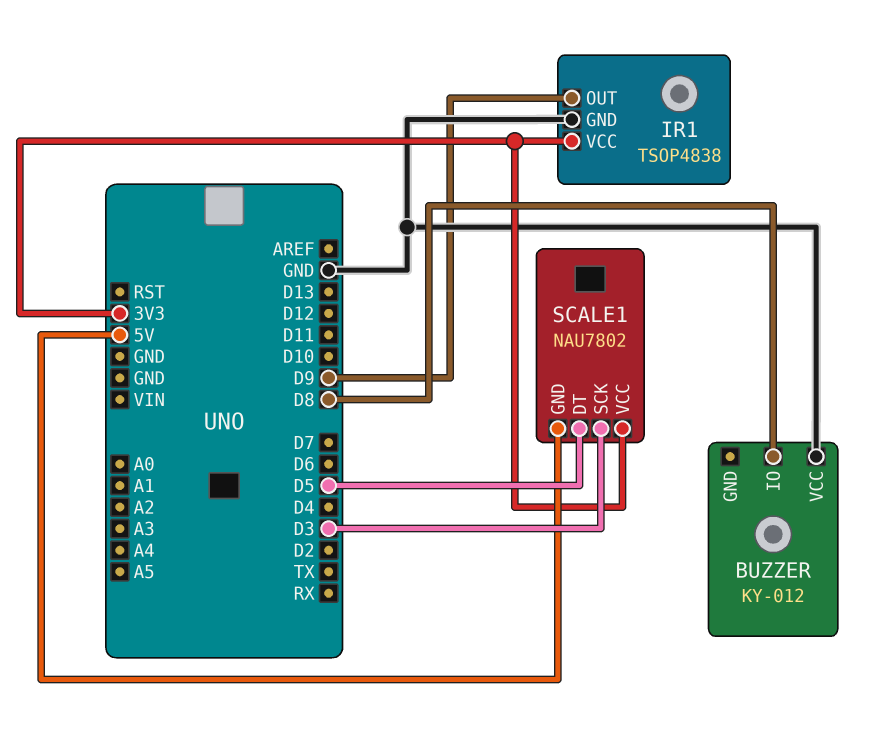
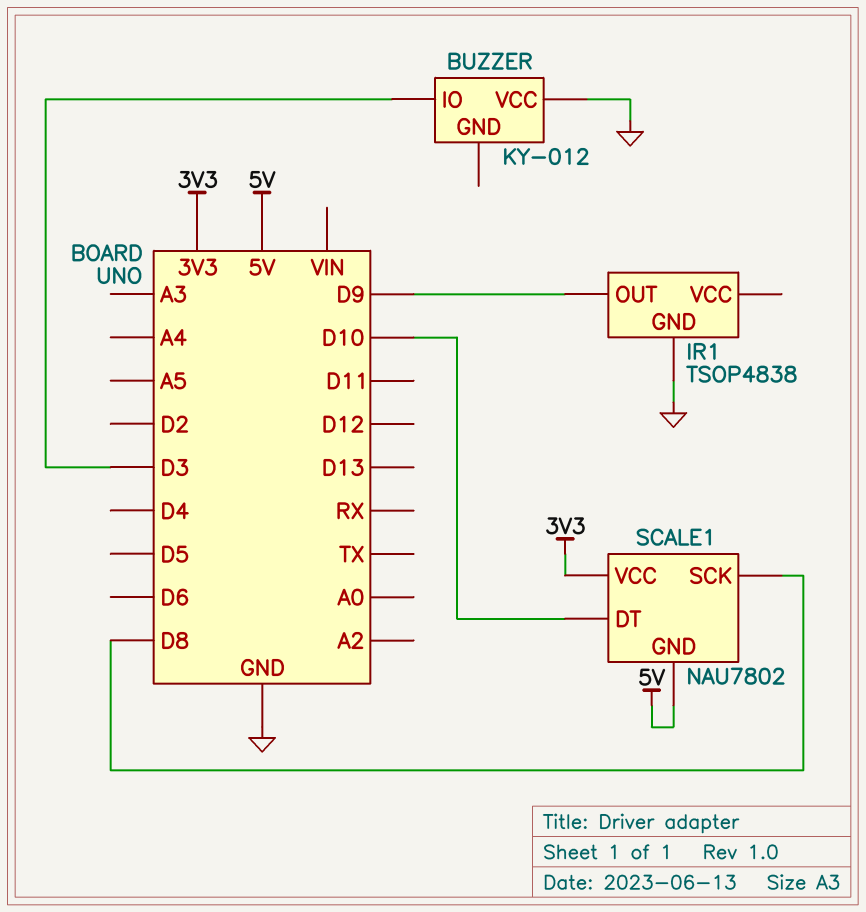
BUZZER pin IO: D8 -> D3
IR1 pin VCC: 3V3 -> none
SCALE1 pin DT: D5 -> D10
SCALE1 pin SCK: D3 -> D8

